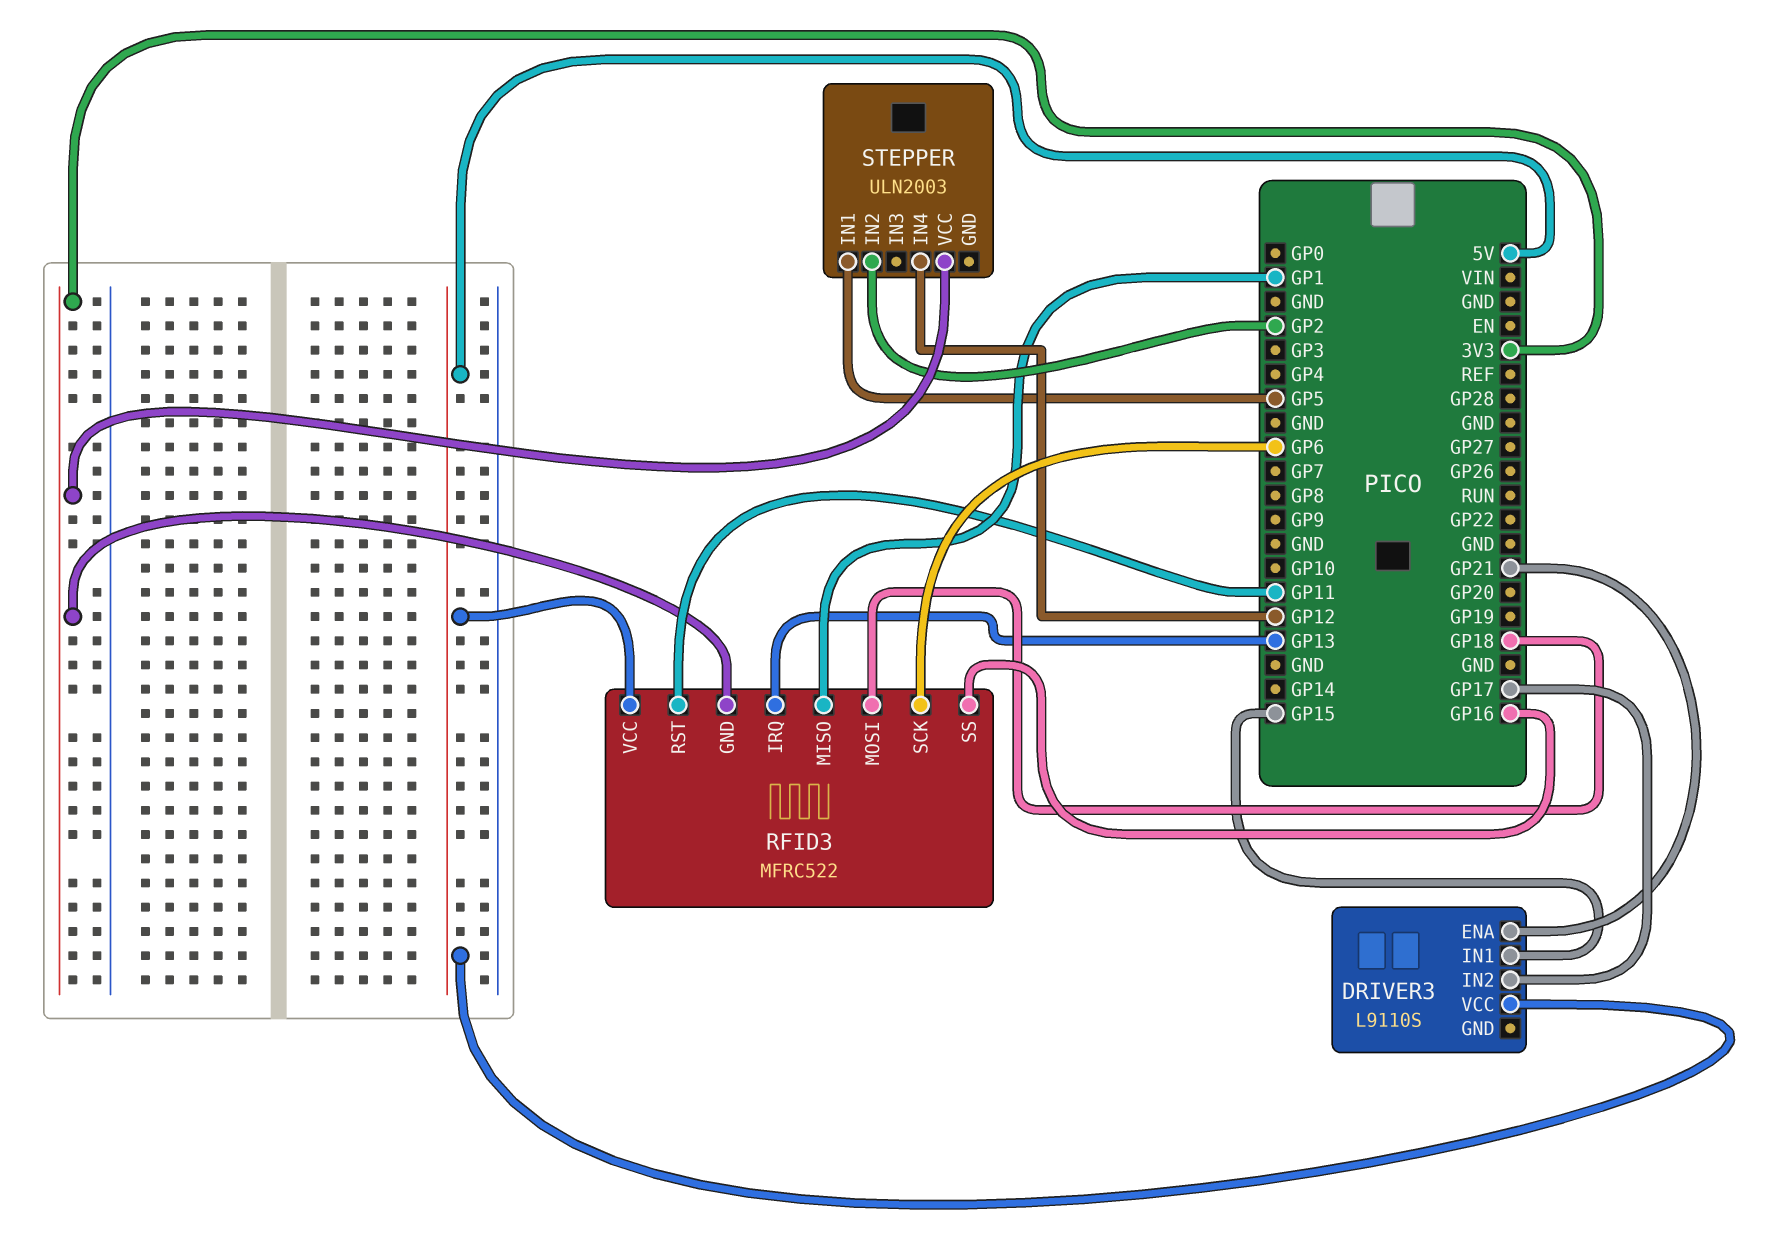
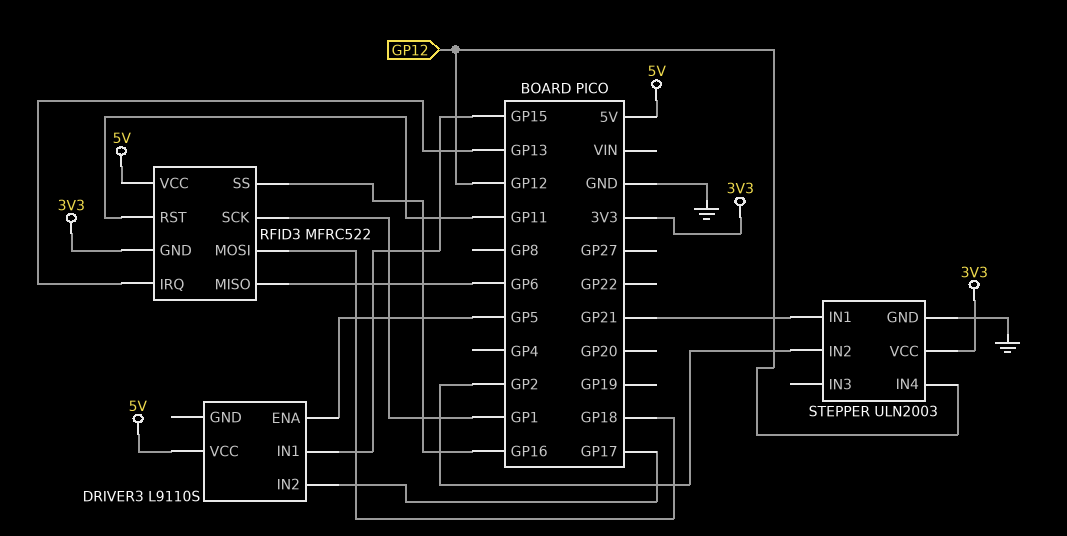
DRIVER3 pin ENA: GP21 -> GP5
RFID3 pin MISO: GP1 -> GP6
RFID3 pin SCK: GP6 -> GP1
STEPPER pin GND: none -> GND
STEPPER pin IN1: GP5 -> GP21

